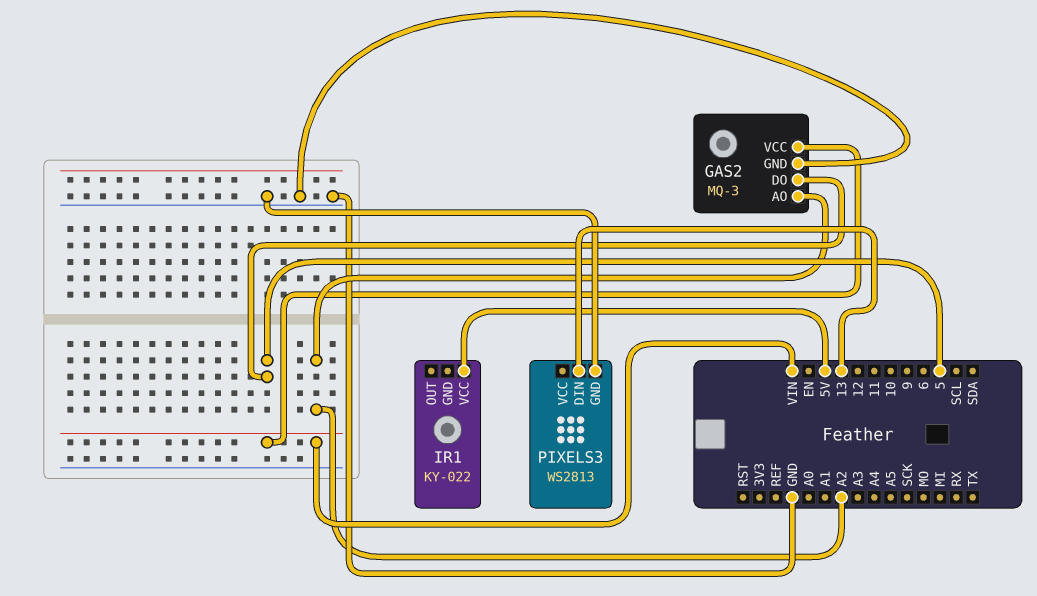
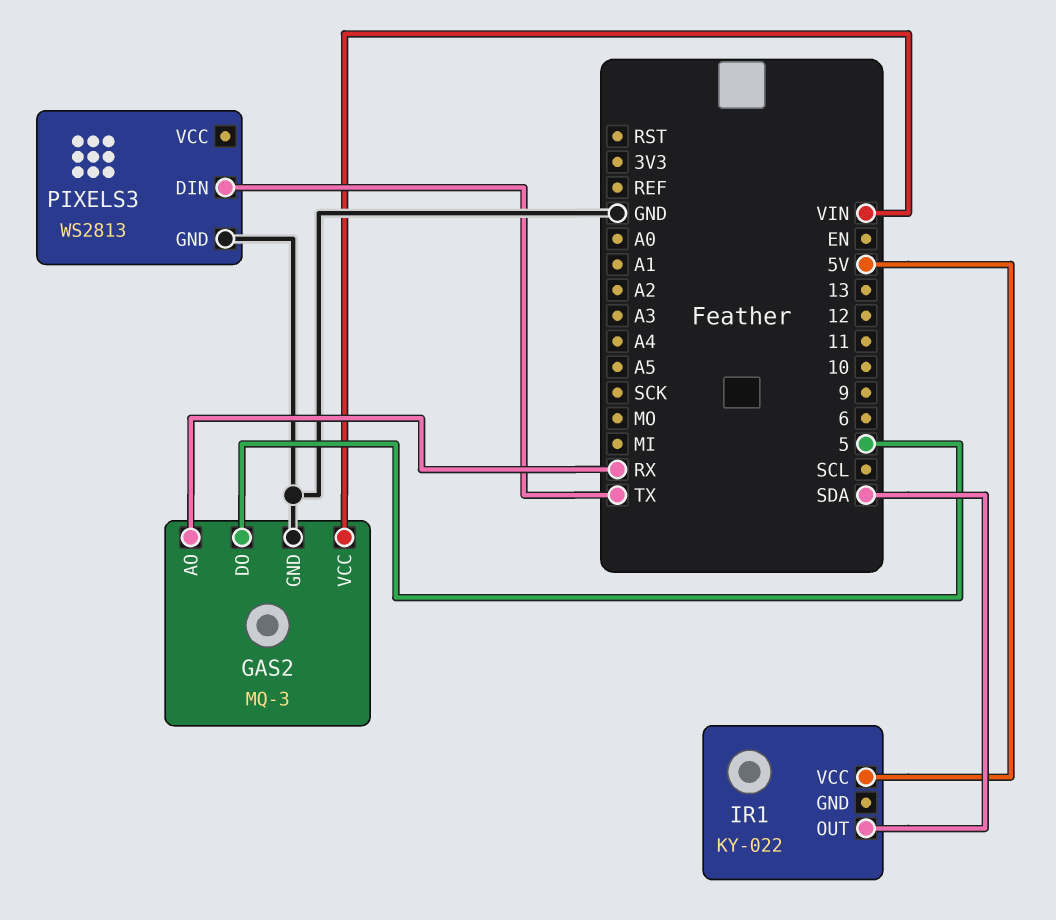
GAS2 pin AO: A2 -> RX
IR1 pin OUT: none -> SDA
PIXELS3 pin DIN: 13 -> TX

